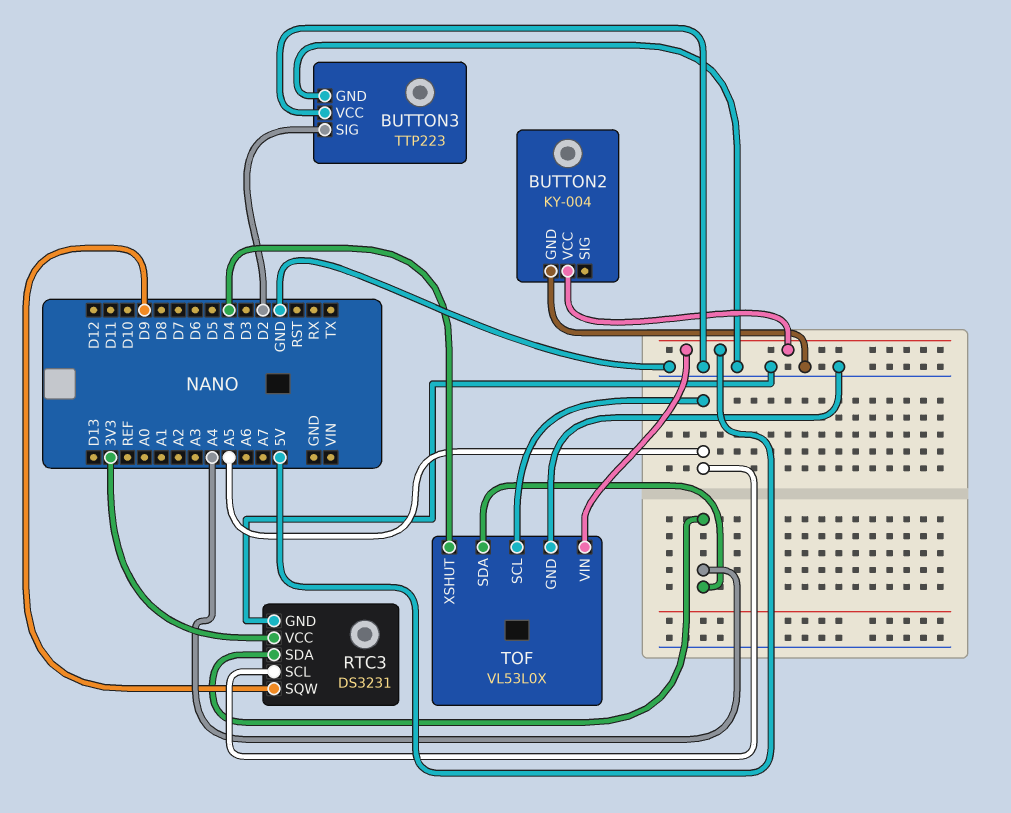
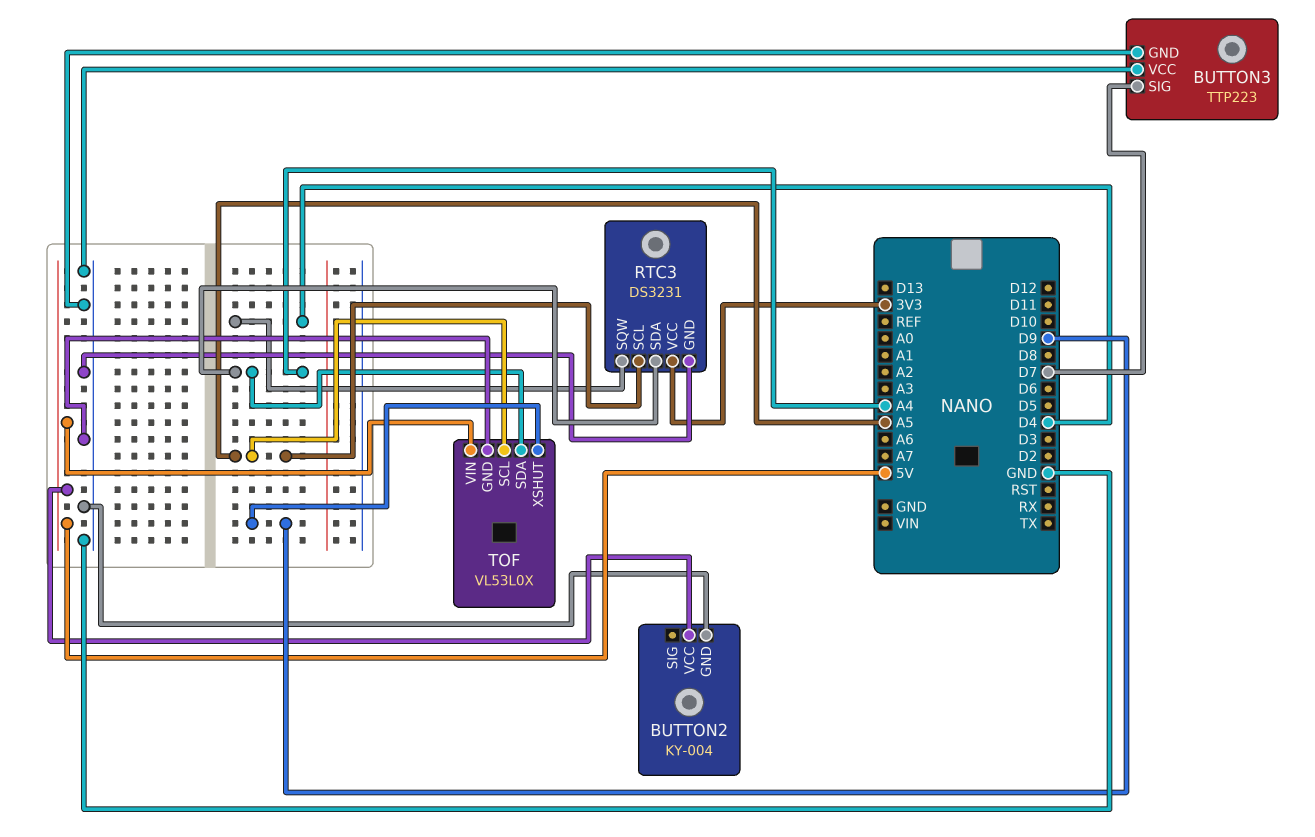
BUTTON3 pin SIG: D2 -> D7
RTC3 pin SQW: D9 -> D4
TOF pin XSHUT: D4 -> D9

